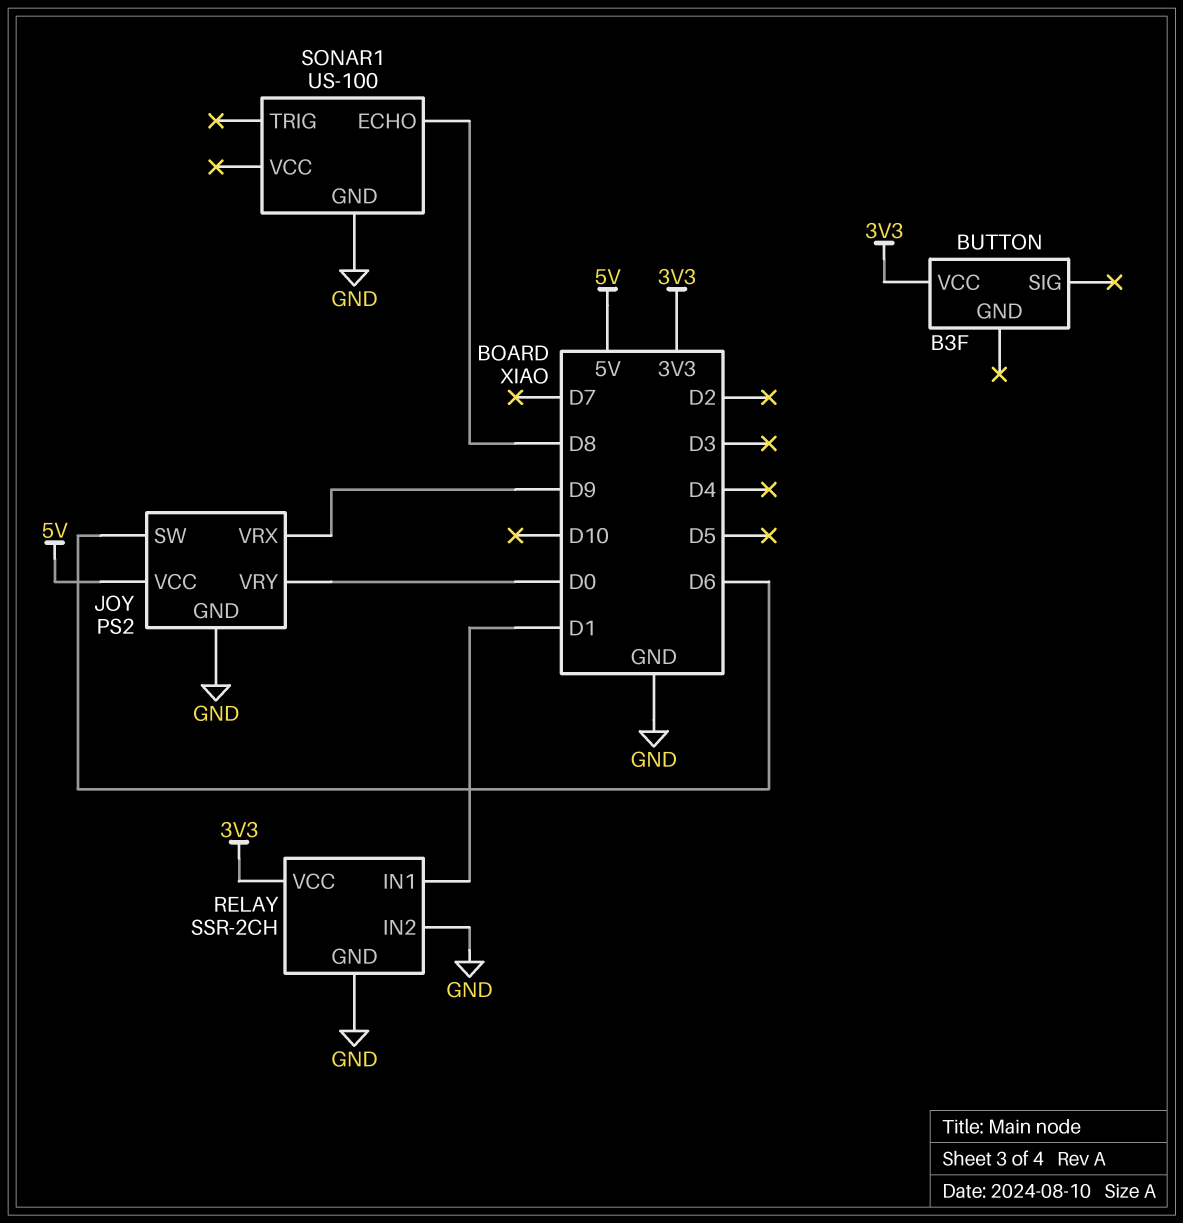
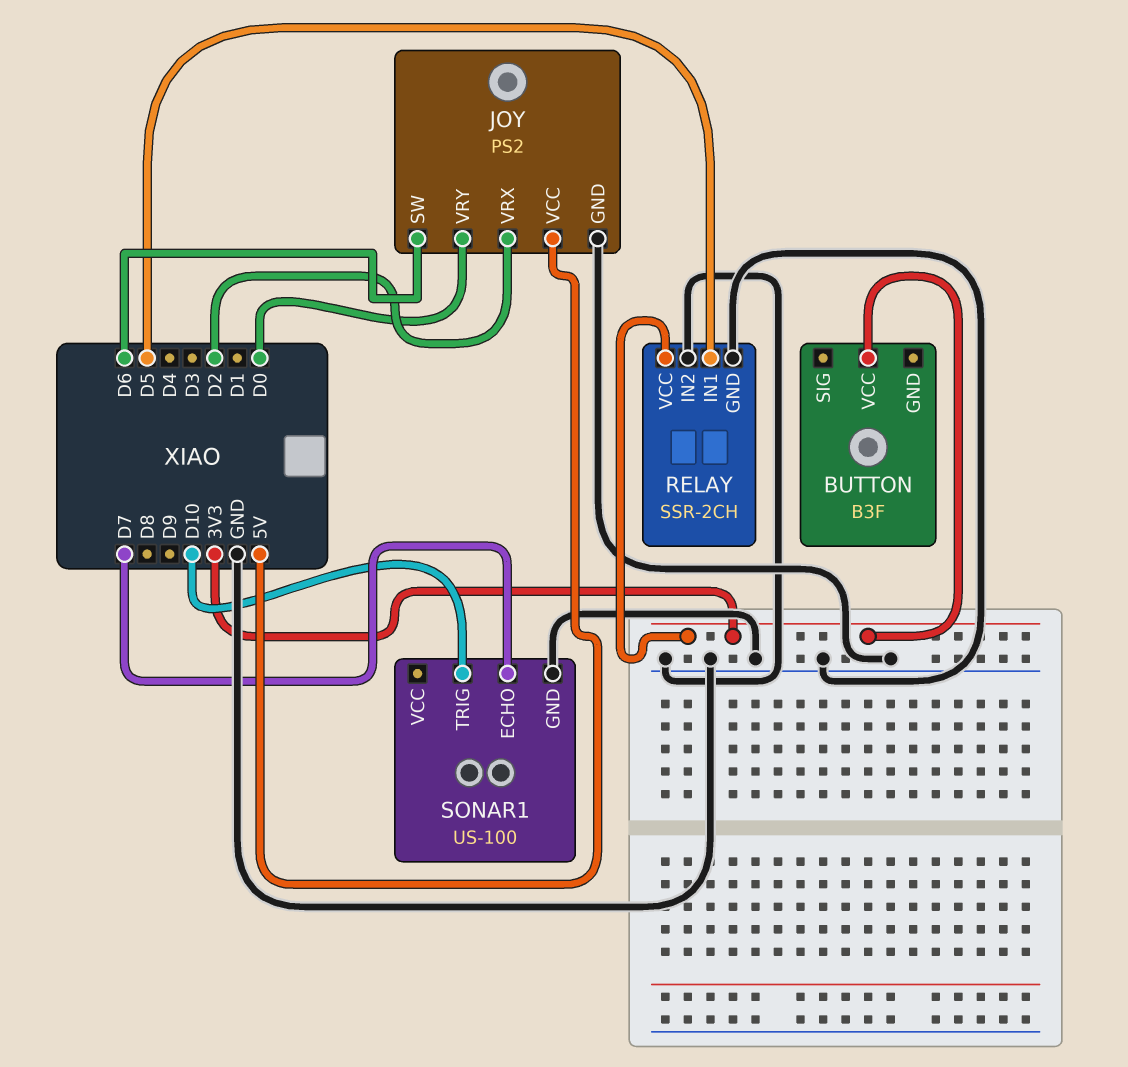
JOY pin VRX: D9 -> D2
RELAY pin IN1: D1 -> D5
SONAR1 pin ECHO: D8 -> D7
SONAR1 pin TRIG: none -> D10

